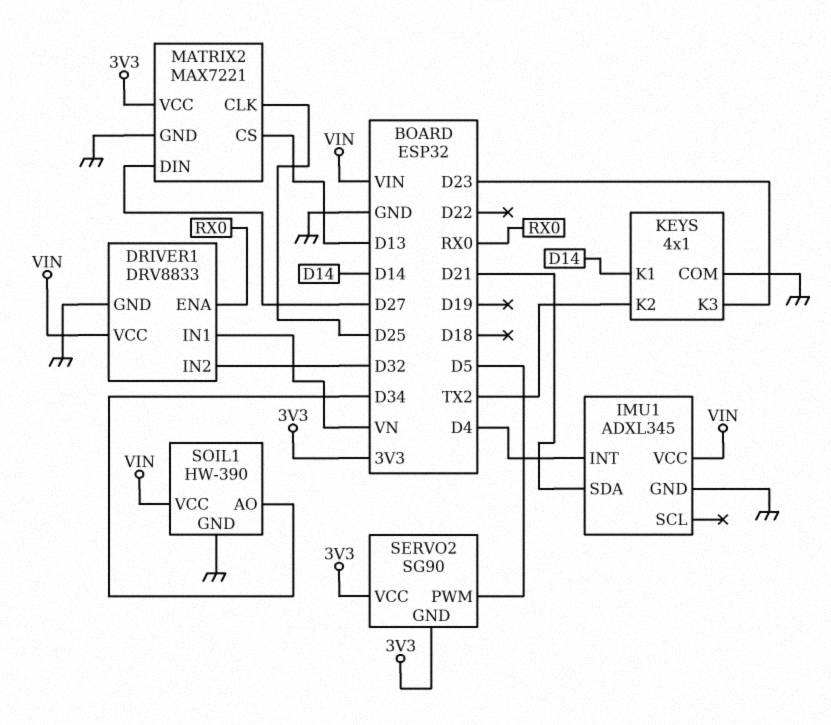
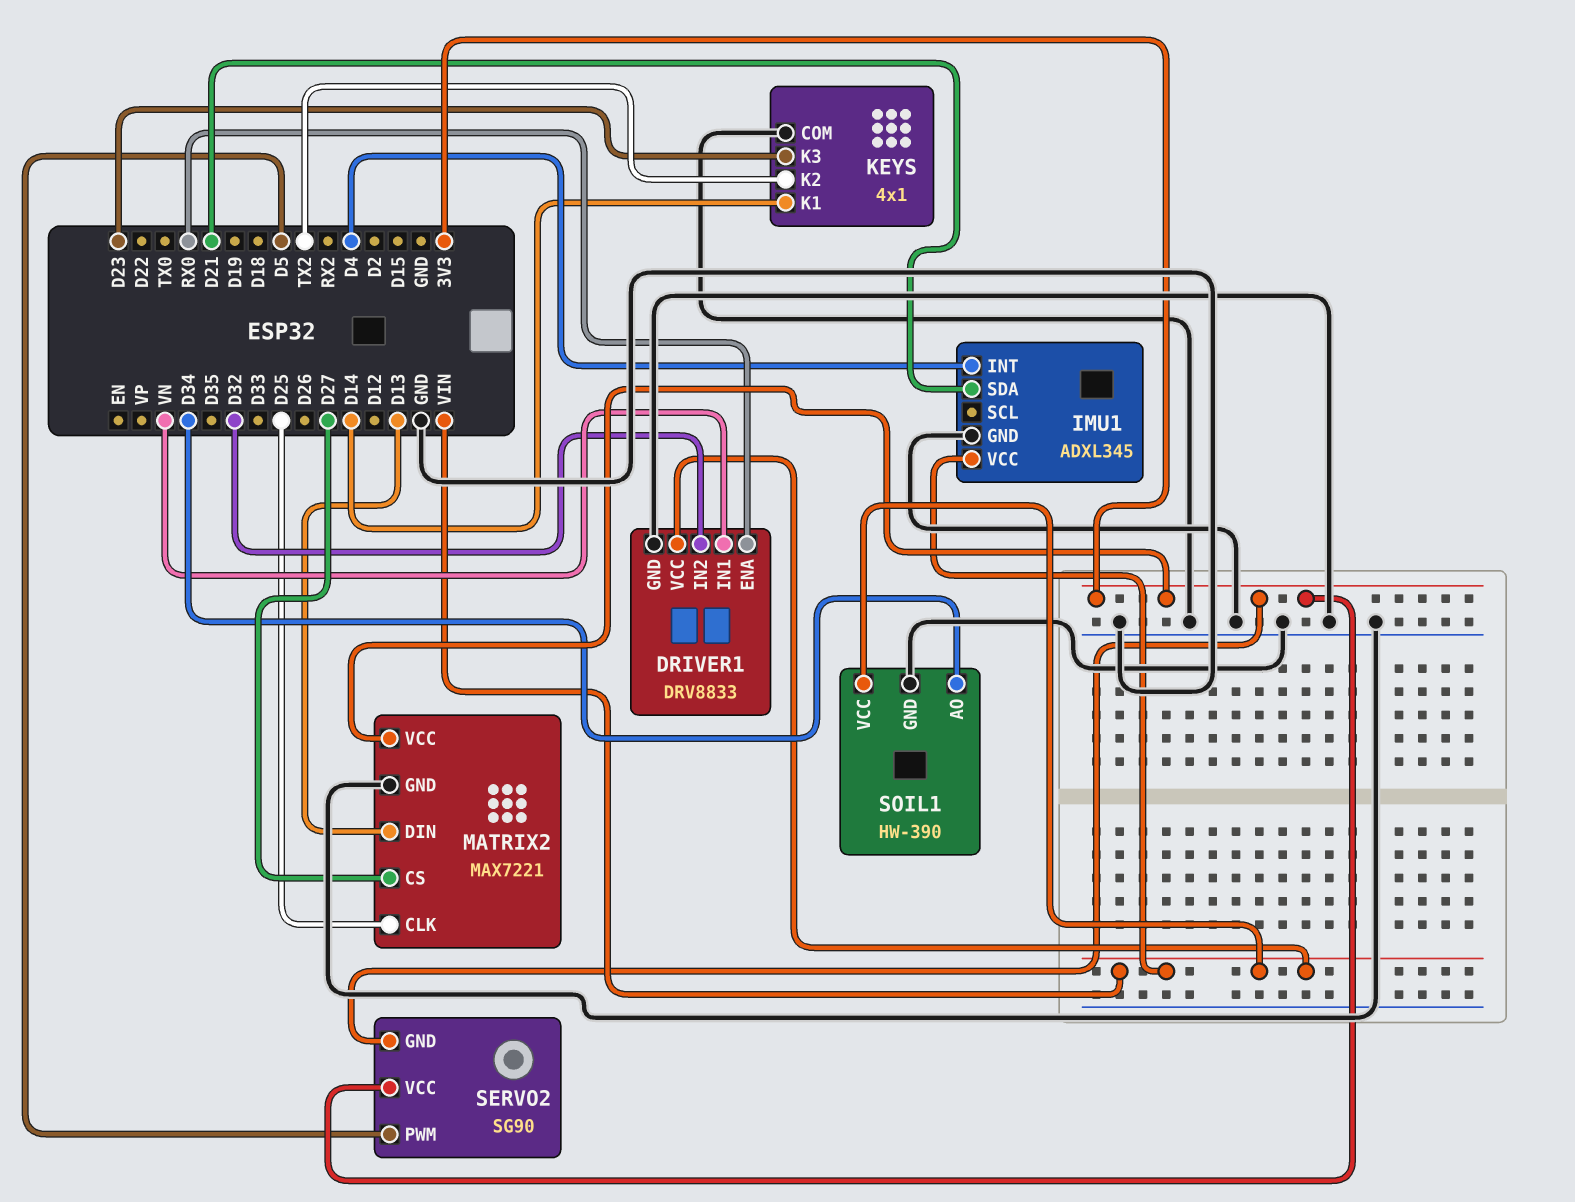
MATRIX2 pin CS: D13 -> D27
MATRIX2 pin DIN: D27 -> D13

